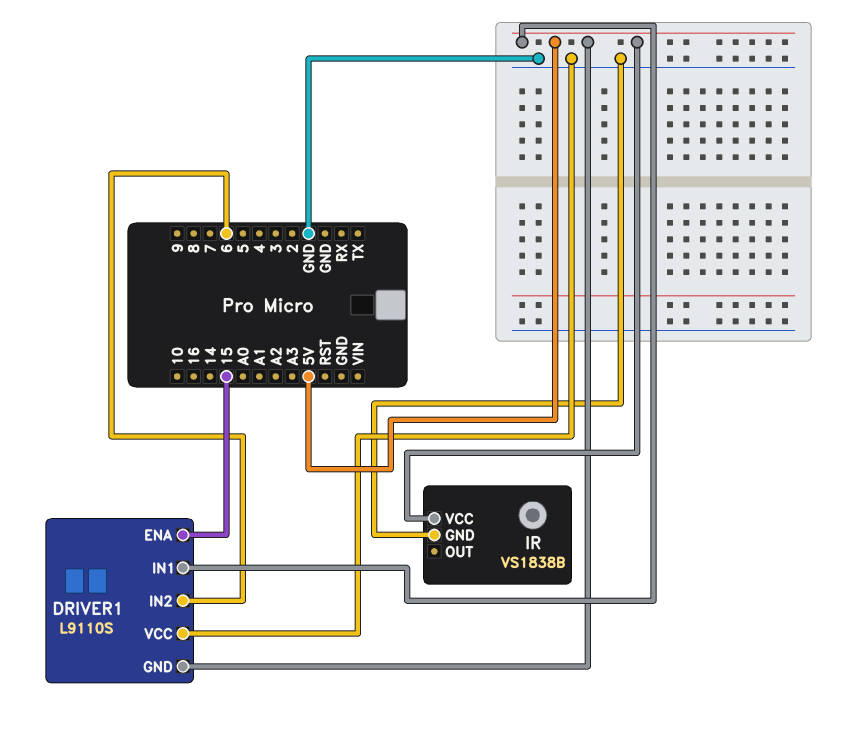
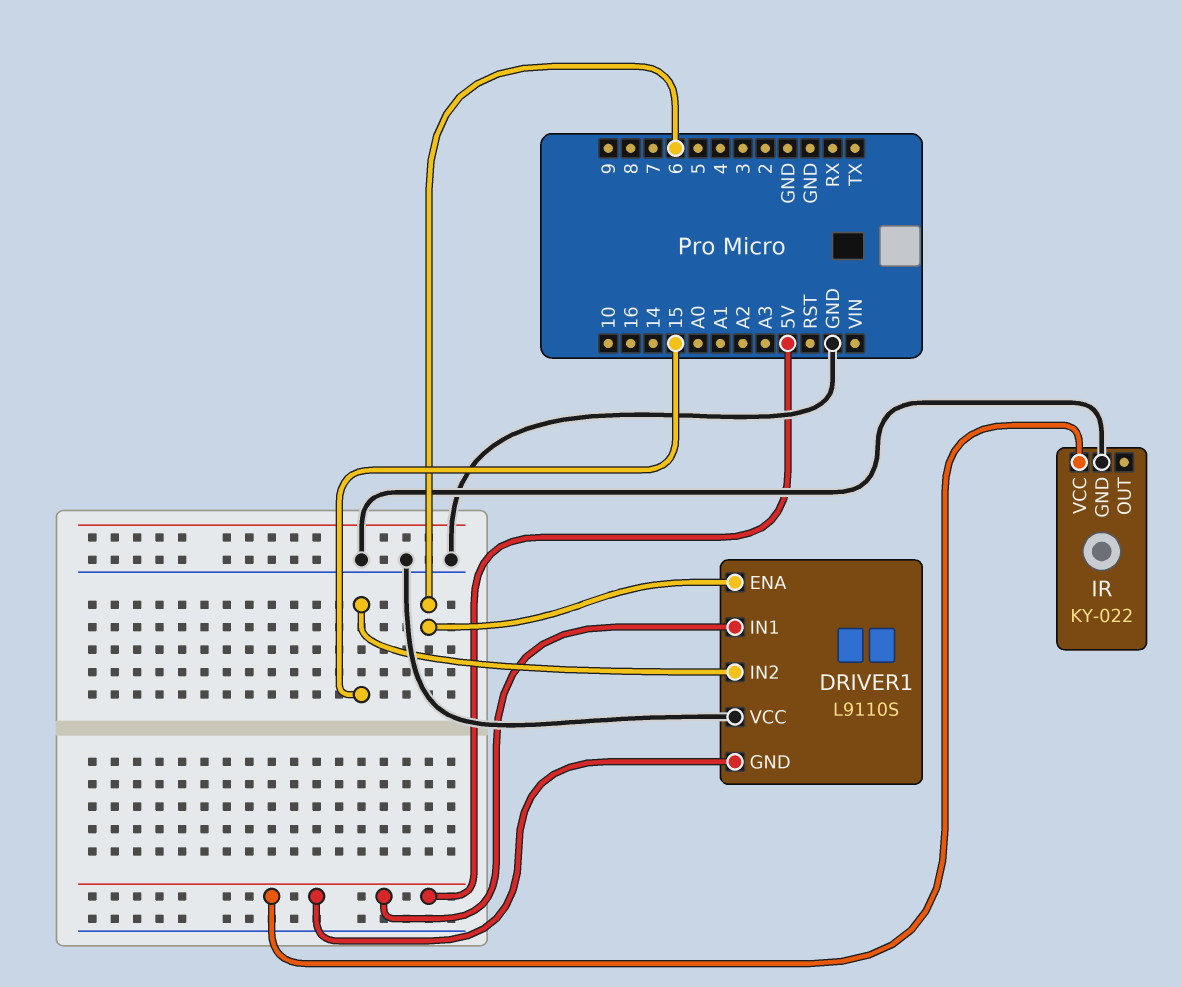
DRIVER1 pin ENA: 15 -> 6
DRIVER1 pin IN2: 6 -> 15
IR: VS1838B -> KY-022

